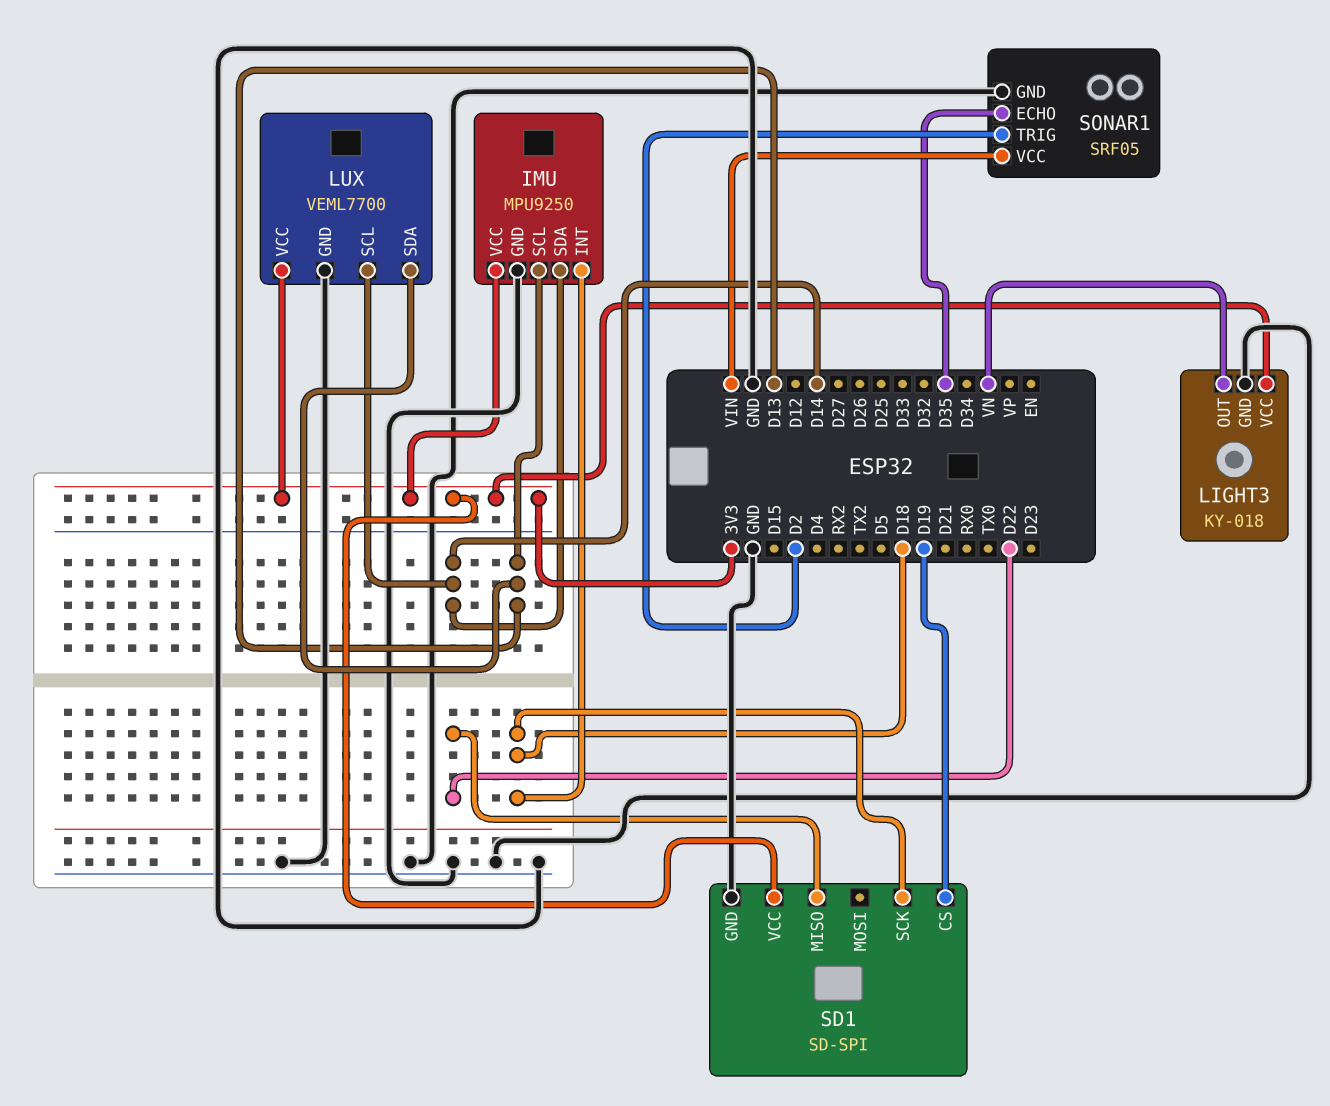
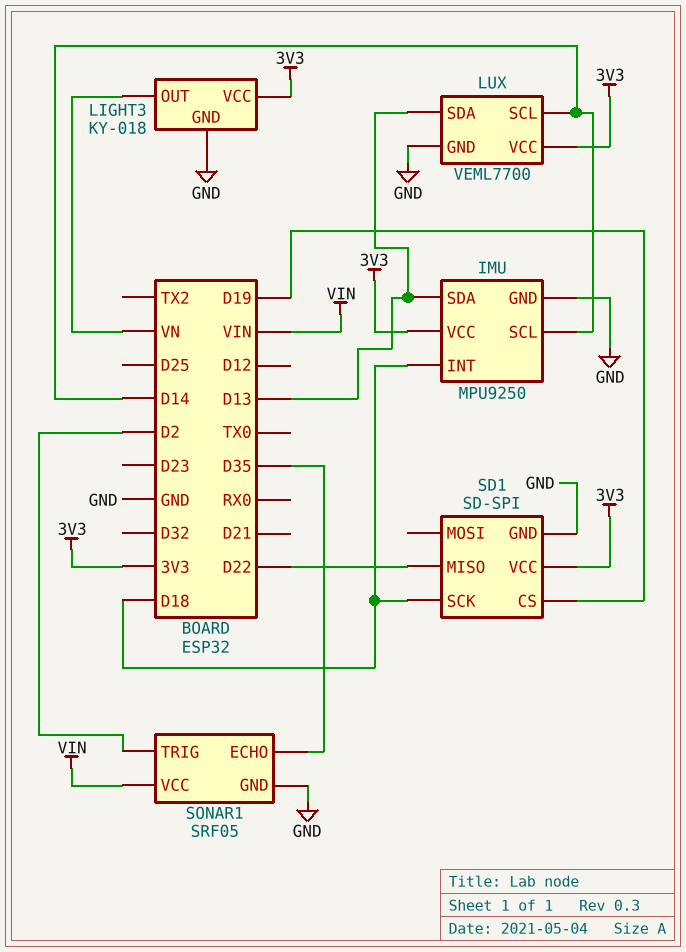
IMU pin SCL: D13 -> D14
IMU pin SDA: D14 -> D13

